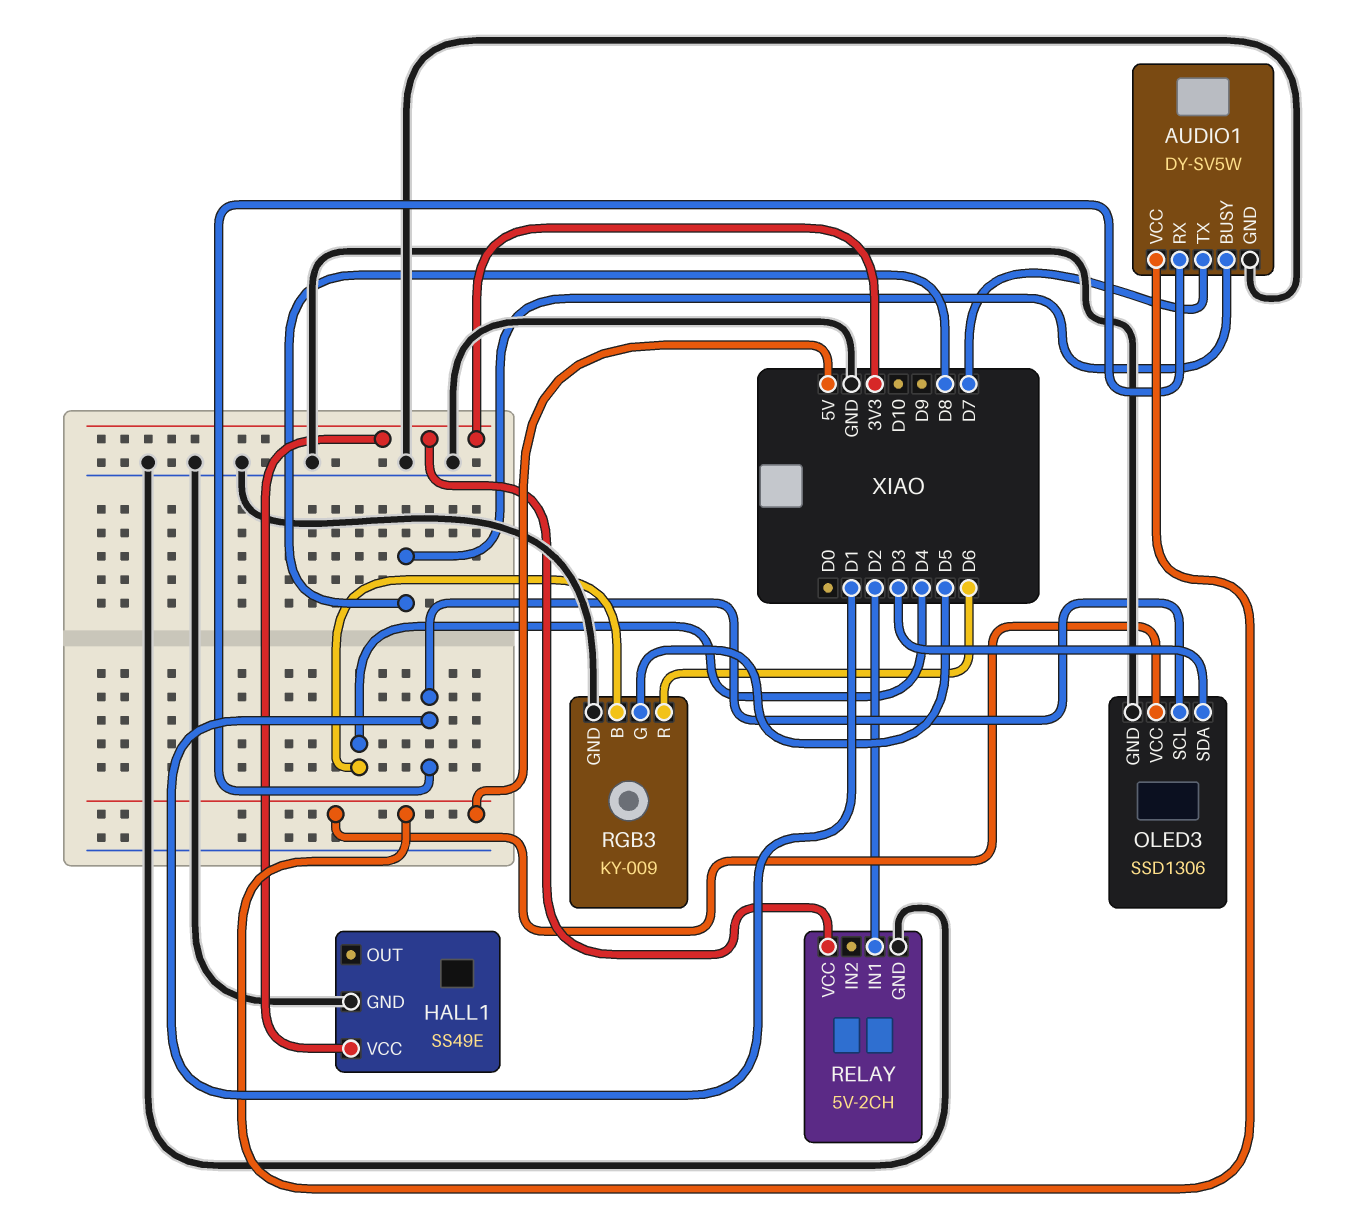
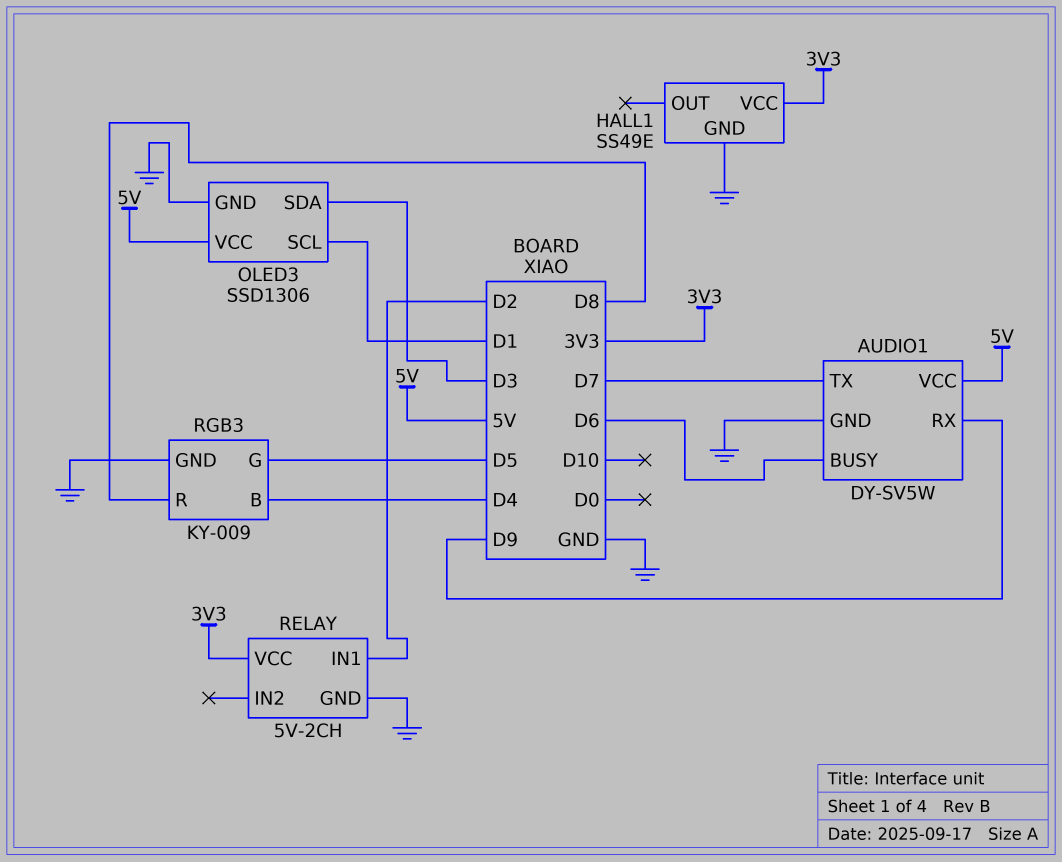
AUDIO1 pin BUSY: D8 -> D6
AUDIO1 pin RX: D1 -> D9
RGB3 pin R: D6 -> D8

